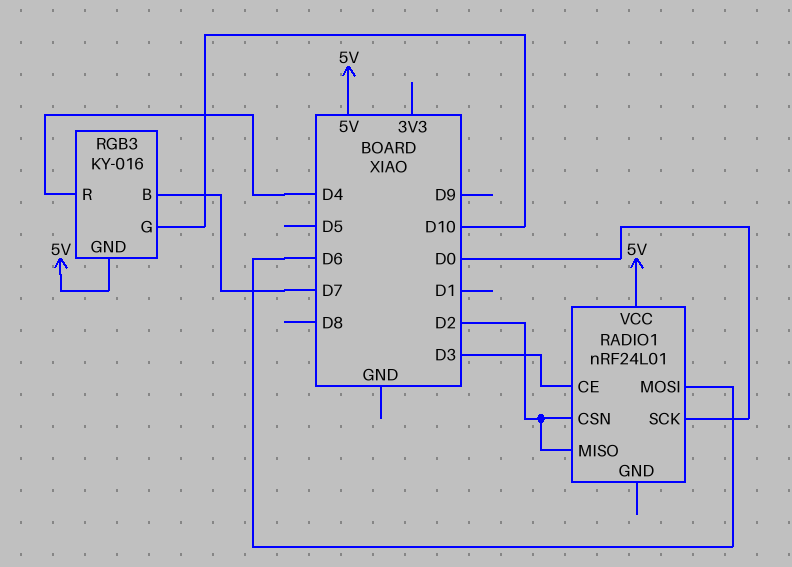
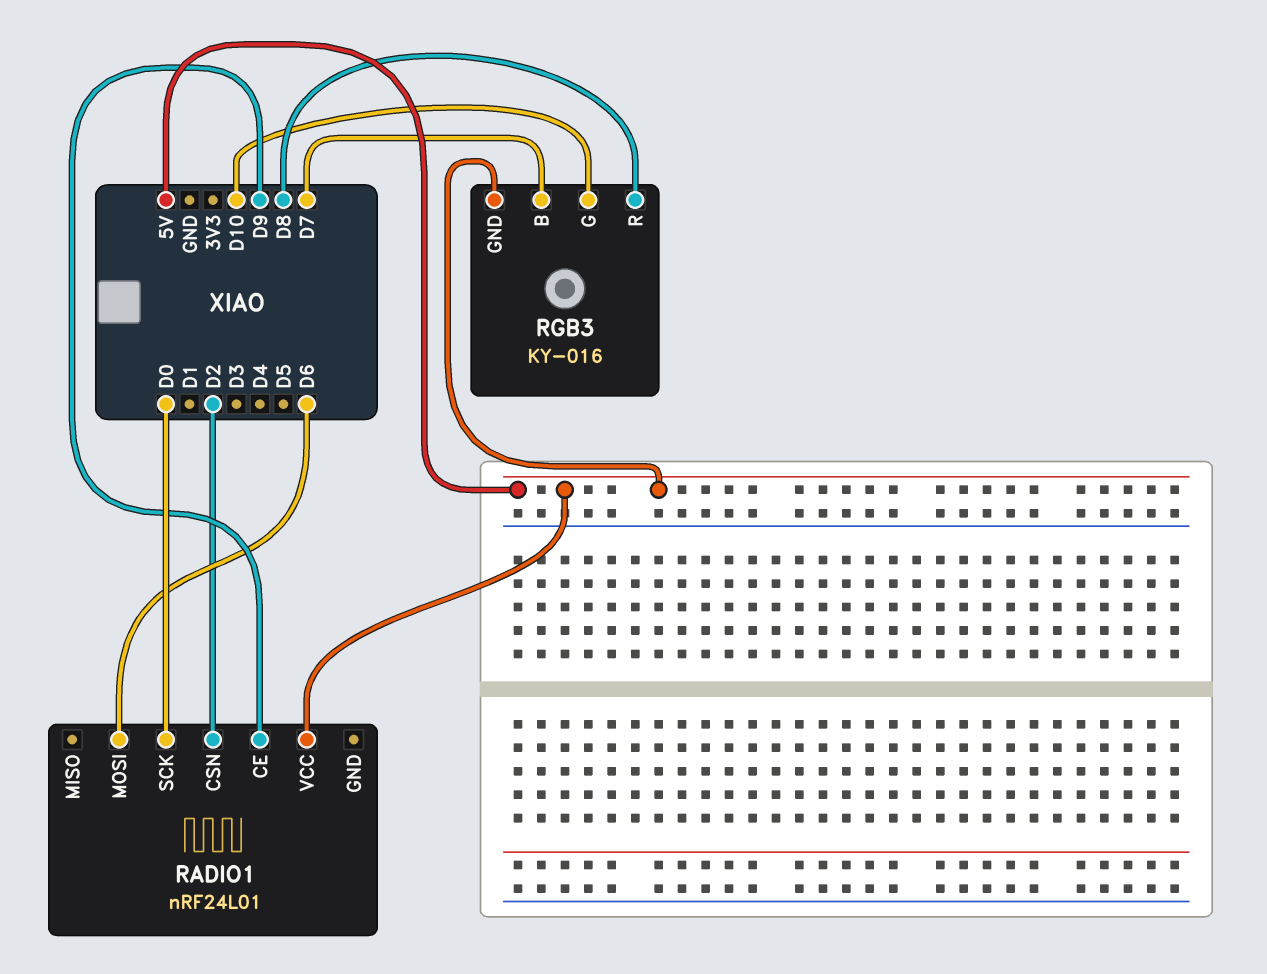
RADIO1 pin CE: D3 -> D9
RADIO1 pin MISO: D2 -> none
RGB3 pin R: D4 -> D8

